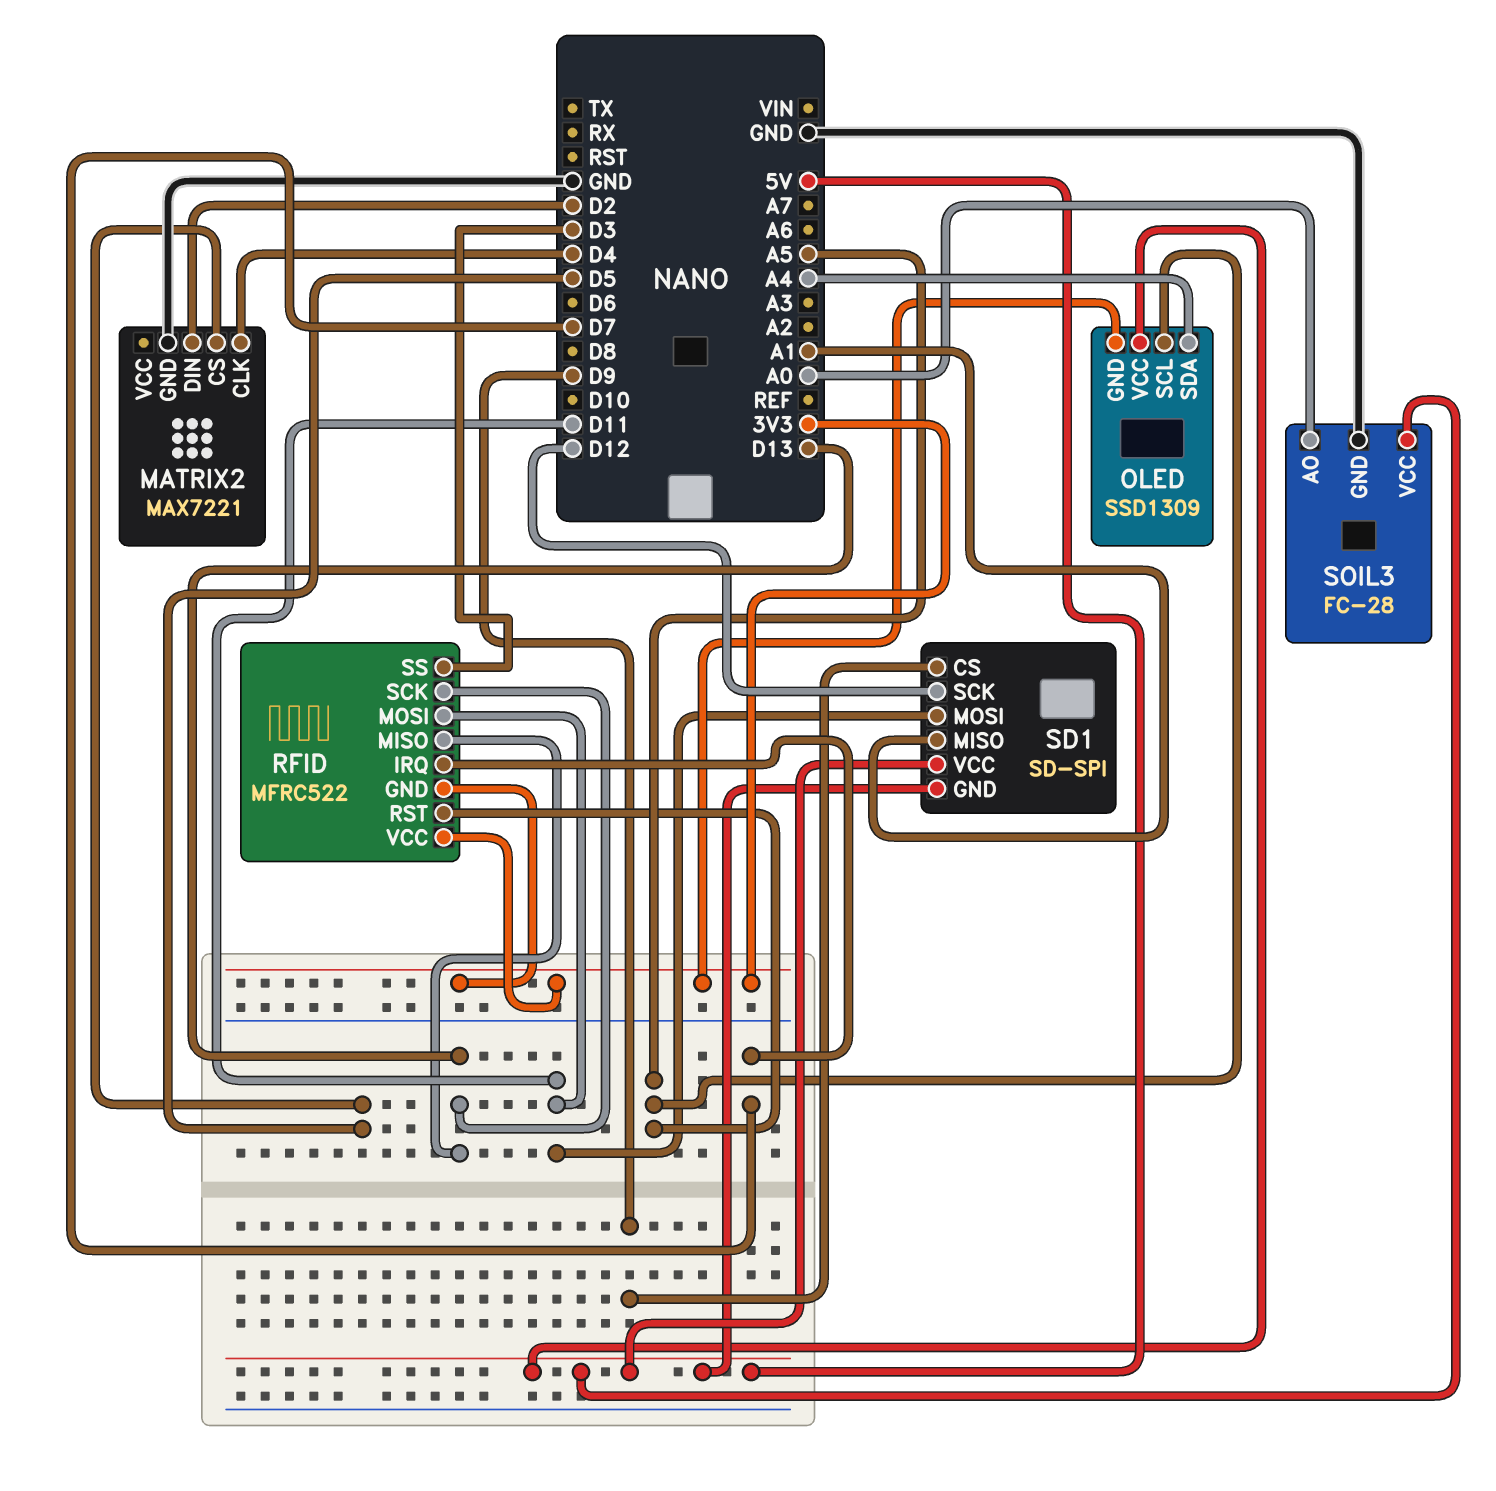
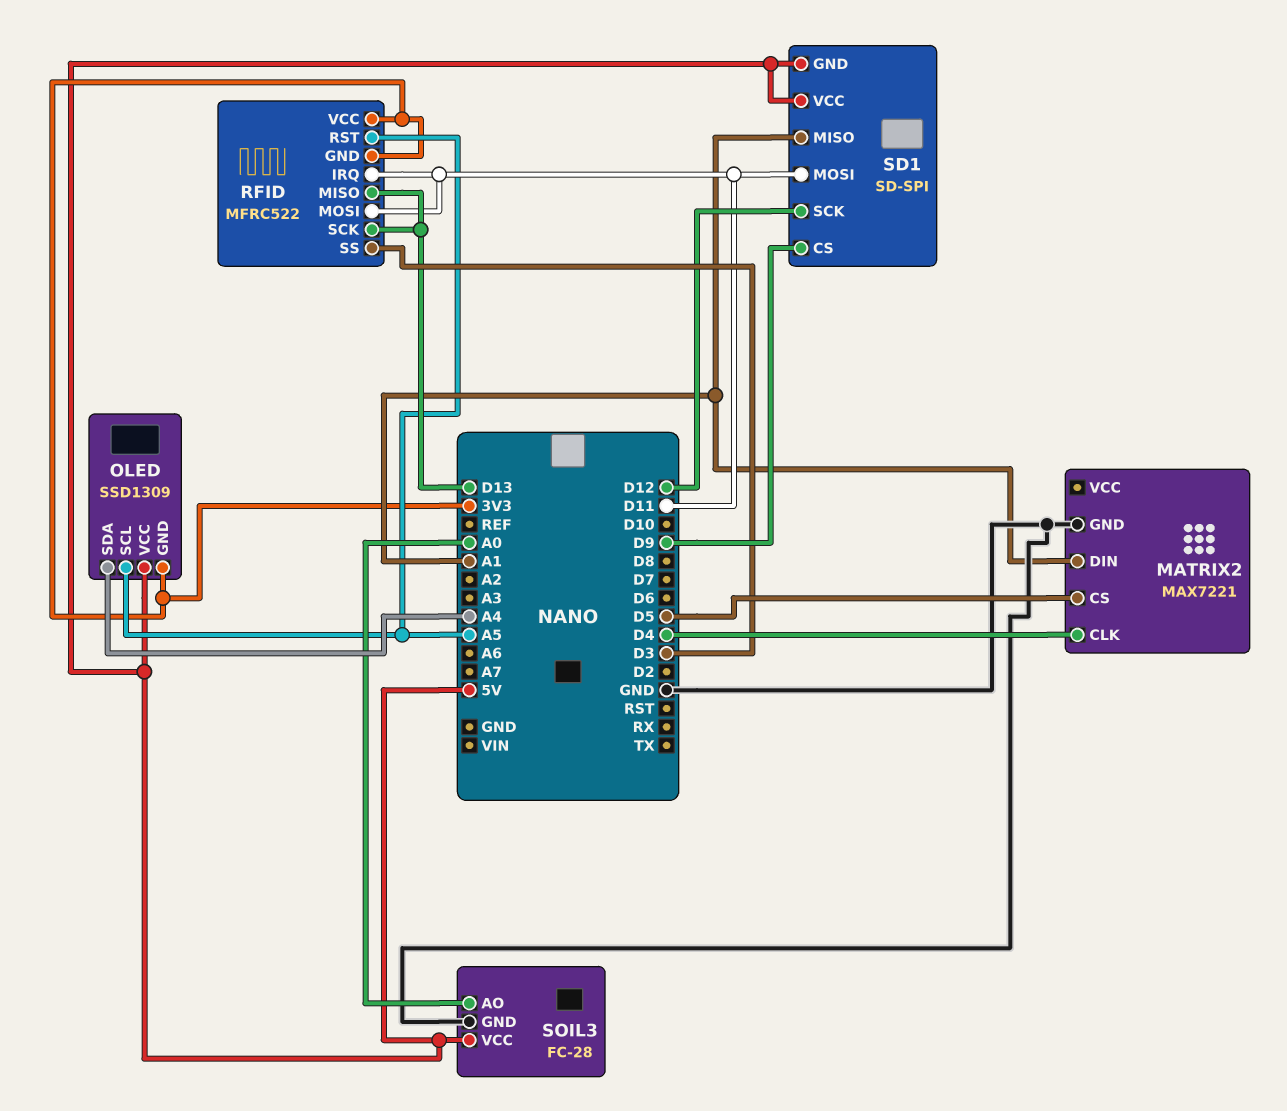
MATRIX2 pin DIN: D2 -> A1
RFID pin IRQ: D7 -> D11

